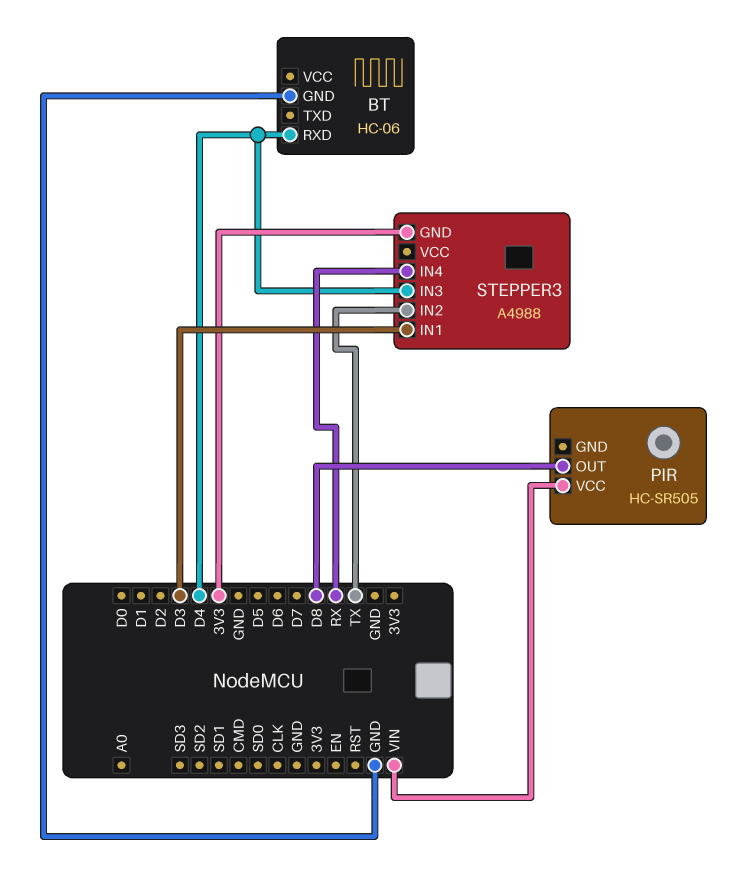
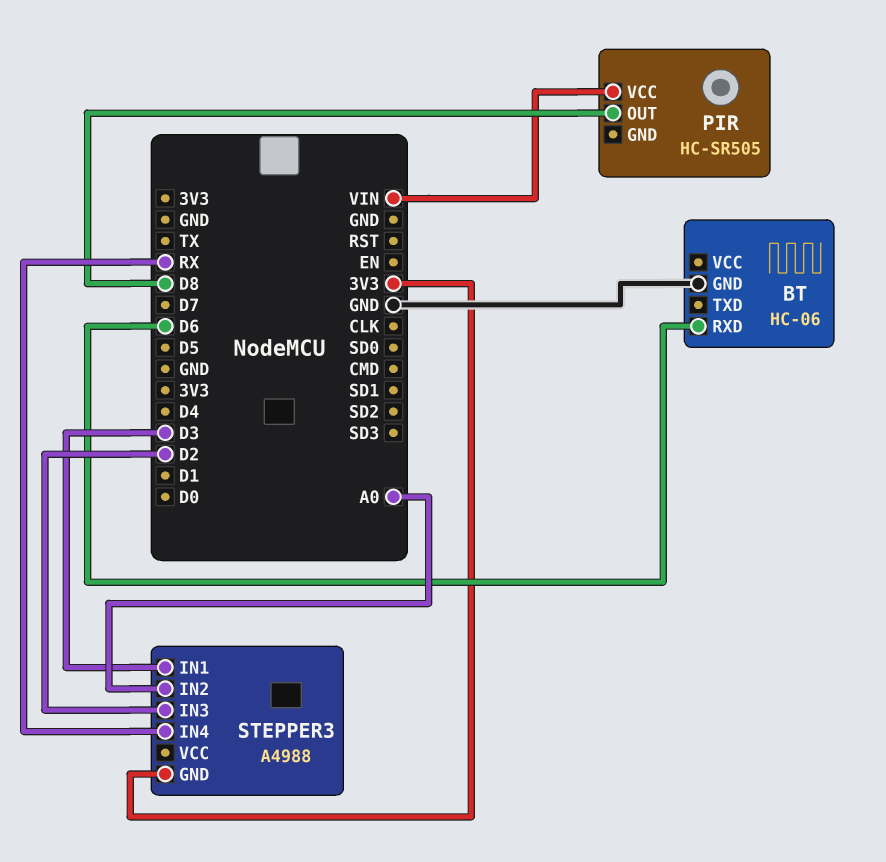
BT pin RXD: D4 -> D6
STEPPER3 pin IN2: TX -> A0
STEPPER3 pin IN3: D4 -> D2

